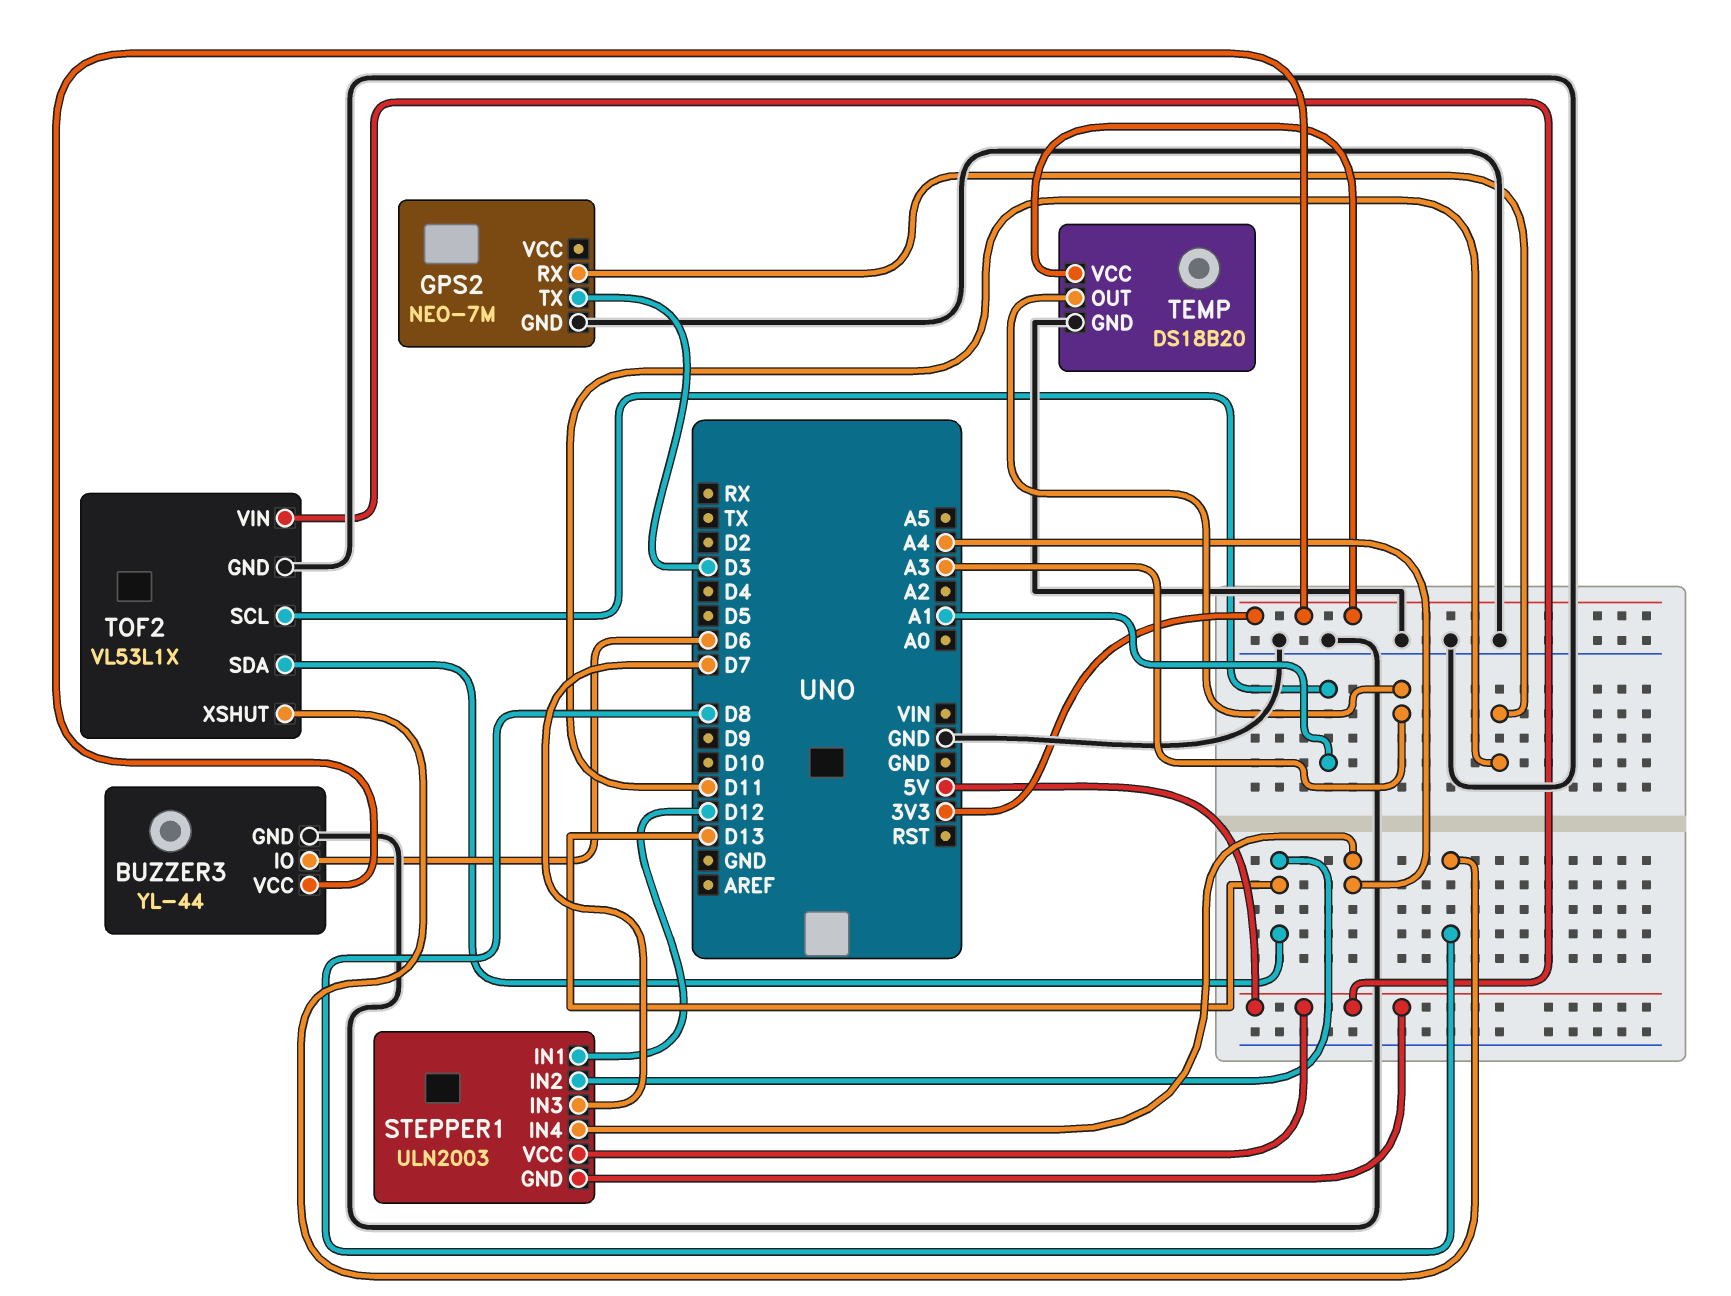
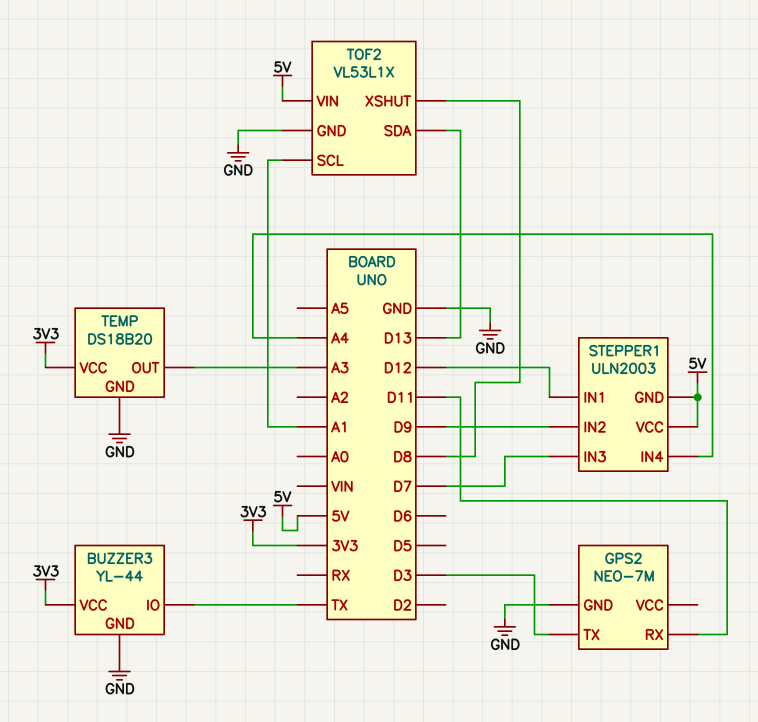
BUZZER3 pin IO: D6 -> TX
STEPPER1 pin IN2: D13 -> D9

